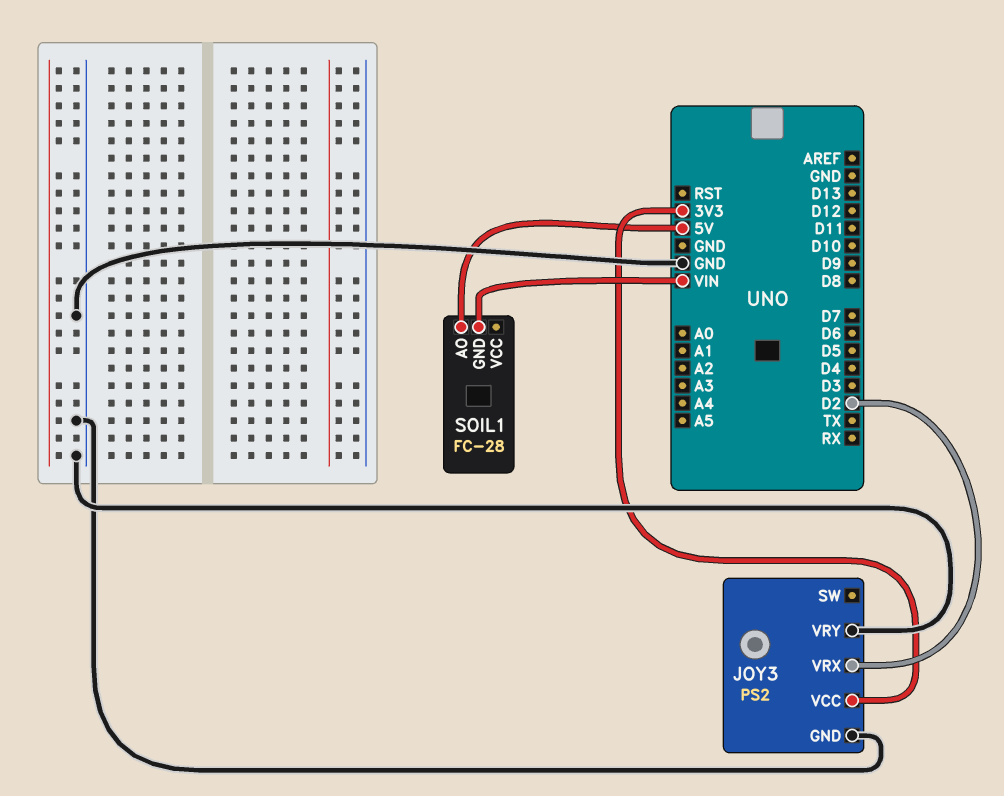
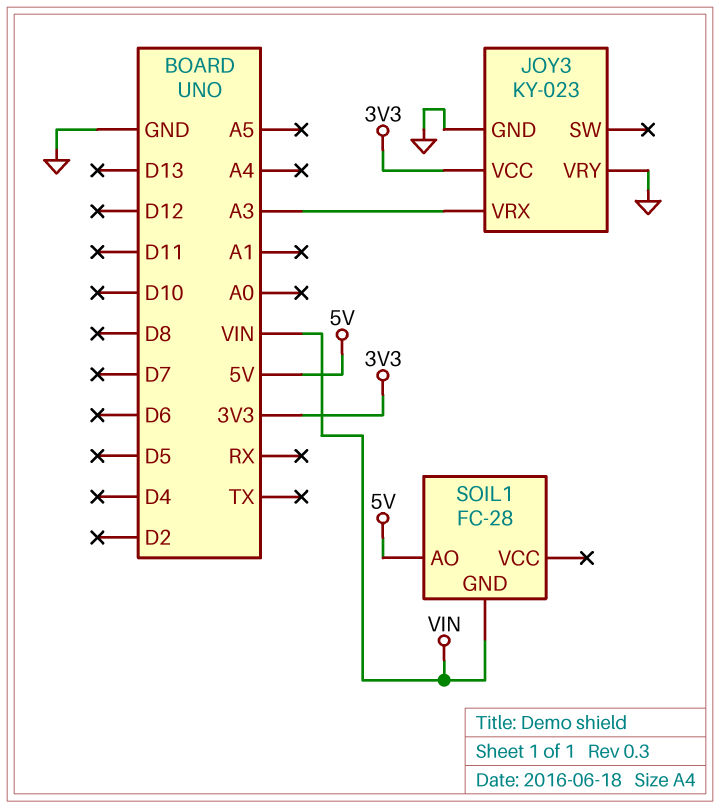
JOY3: PS2 -> KY-023
JOY3 pin VRX: D2 -> A3

